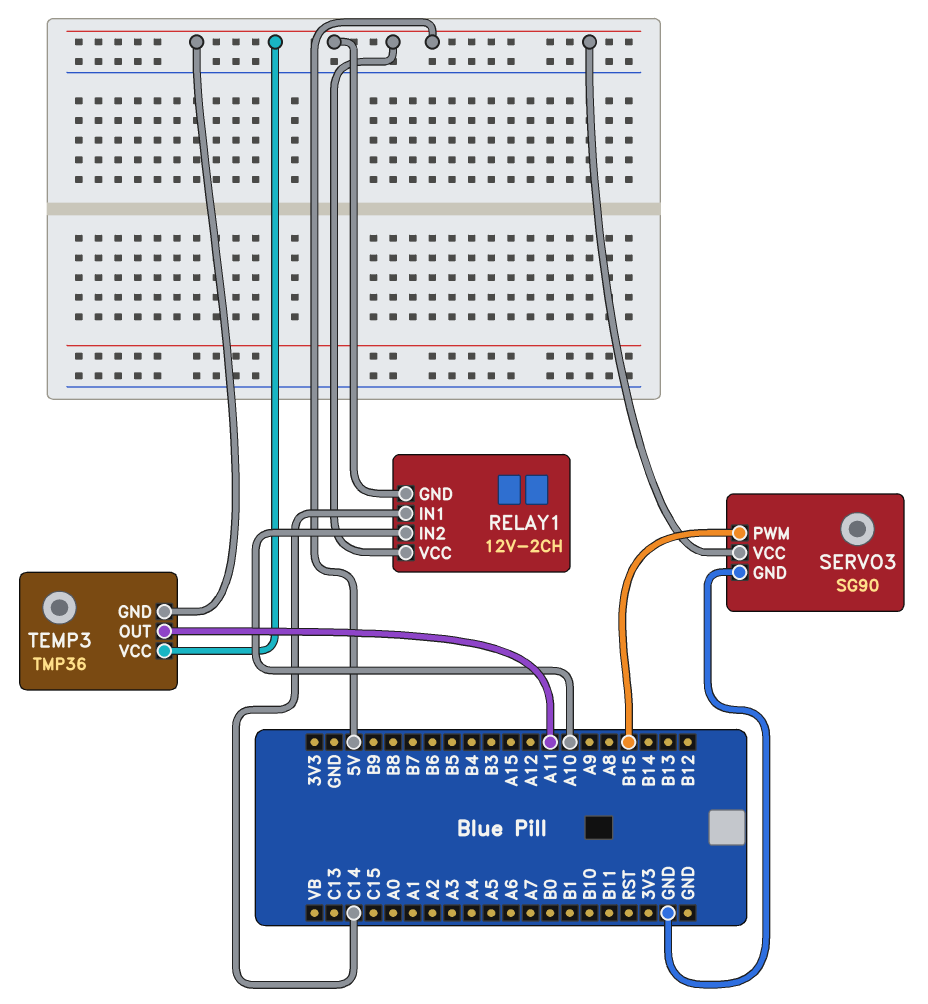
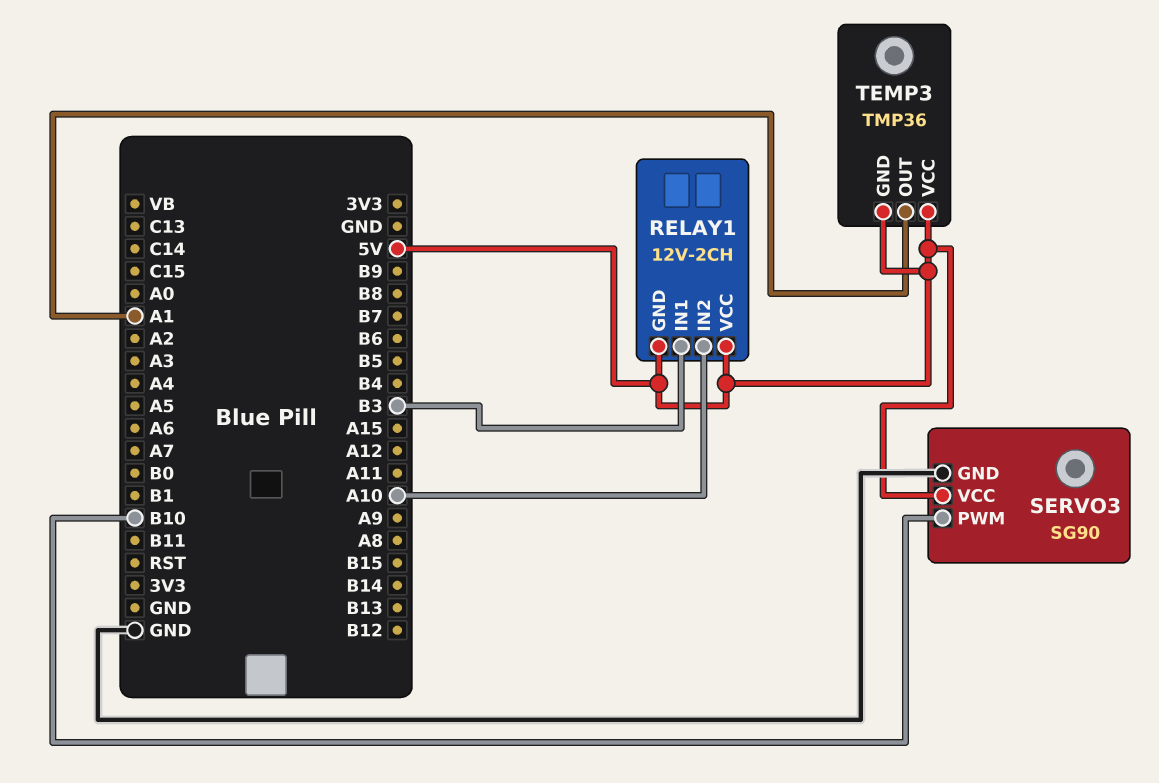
RELAY1 pin IN1: C14 -> B3
SERVO3 pin PWM: B15 -> B10
TEMP3 pin OUT: A11 -> A1

